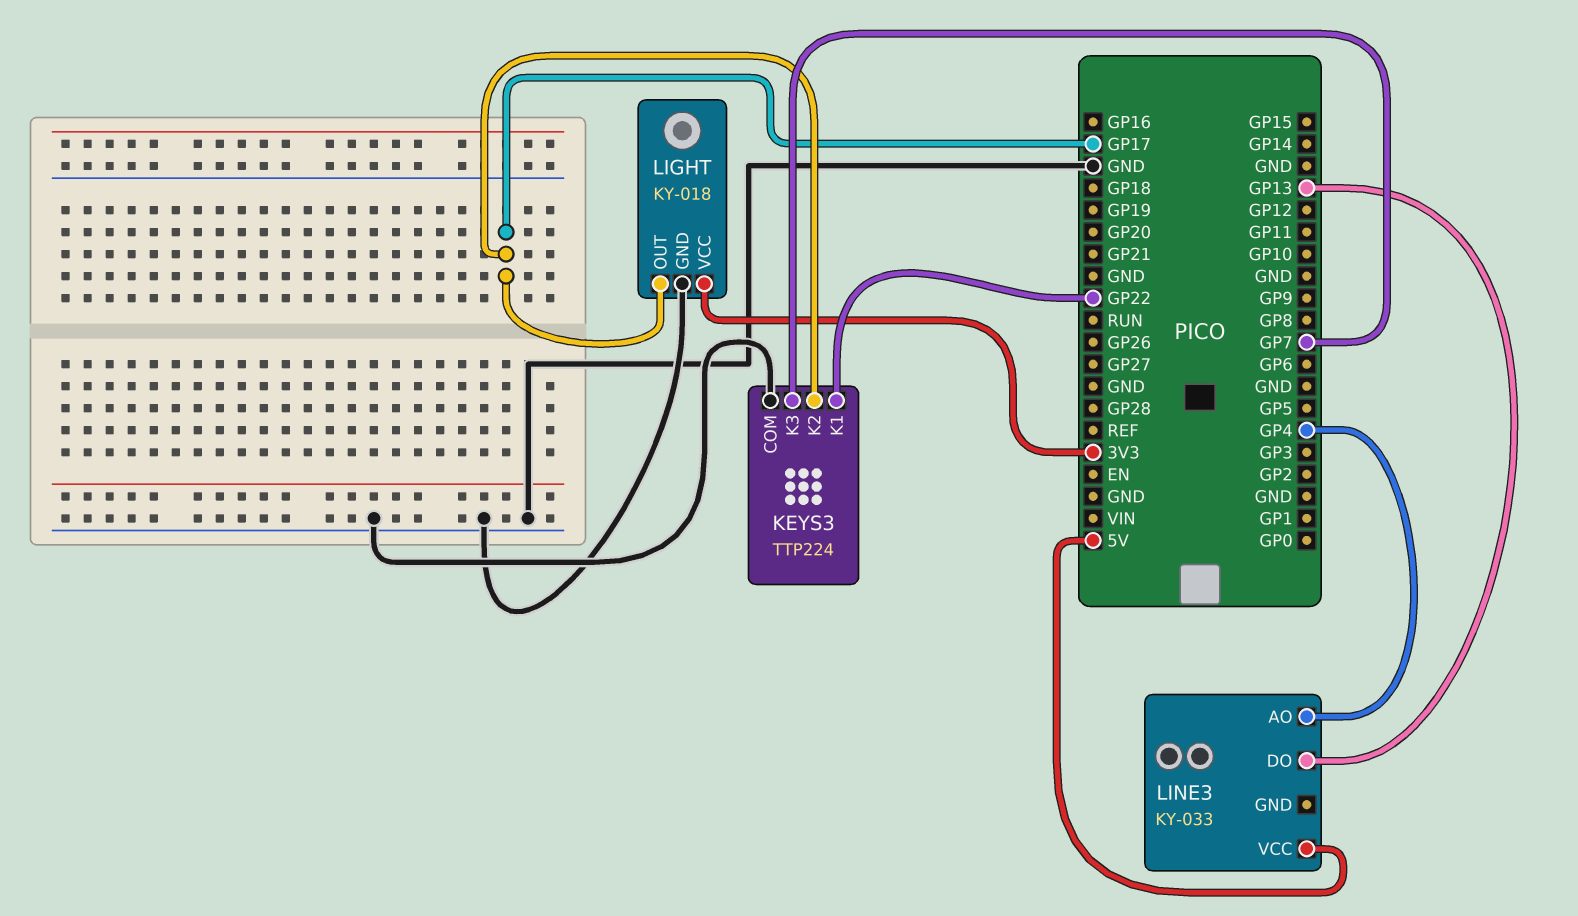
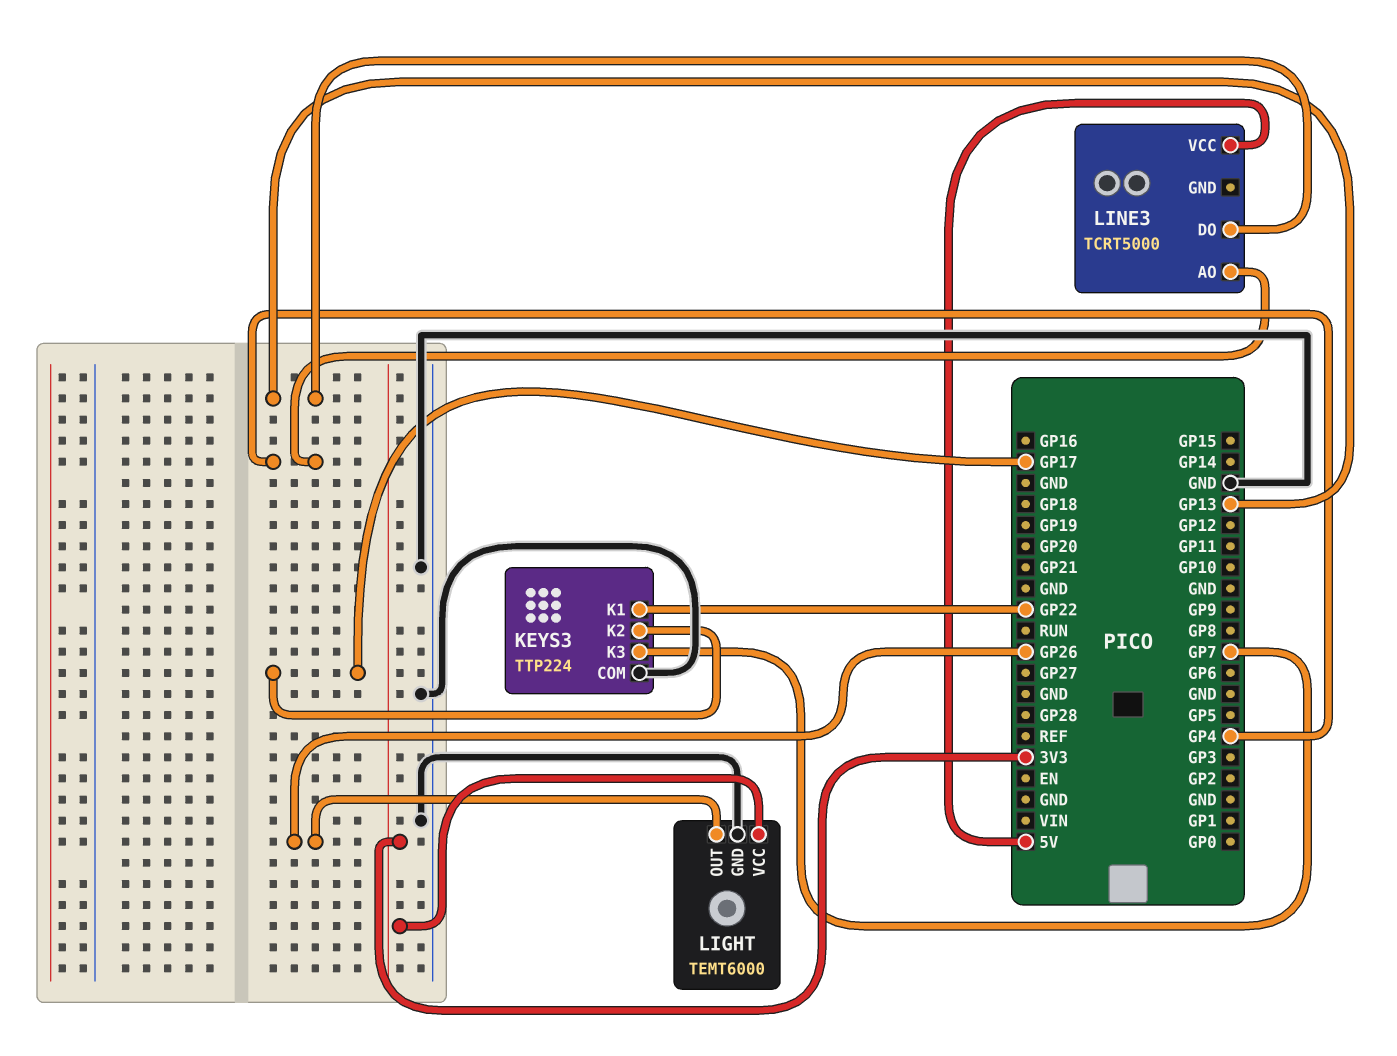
LIGHT: KY-018 -> TEMT6000
LIGHT pin OUT: GP17 -> GP26
LINE3: KY-033 -> TCRT5000

